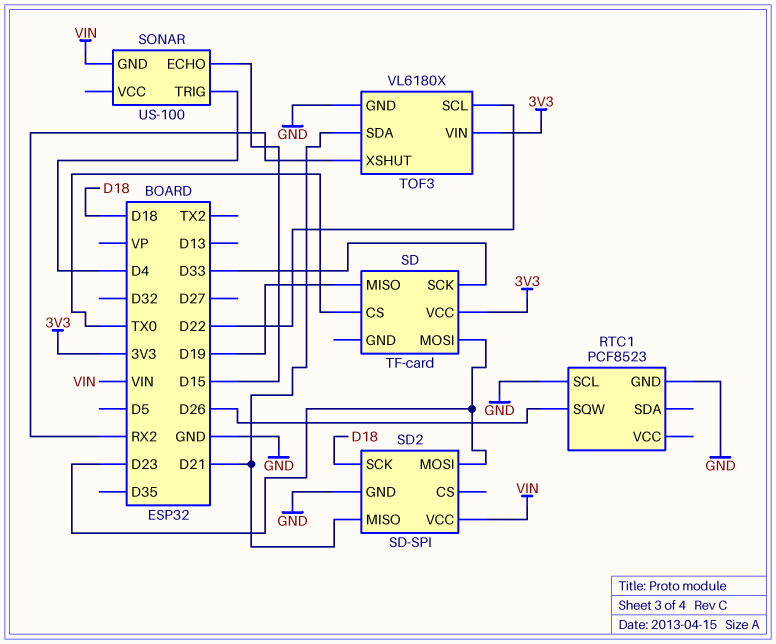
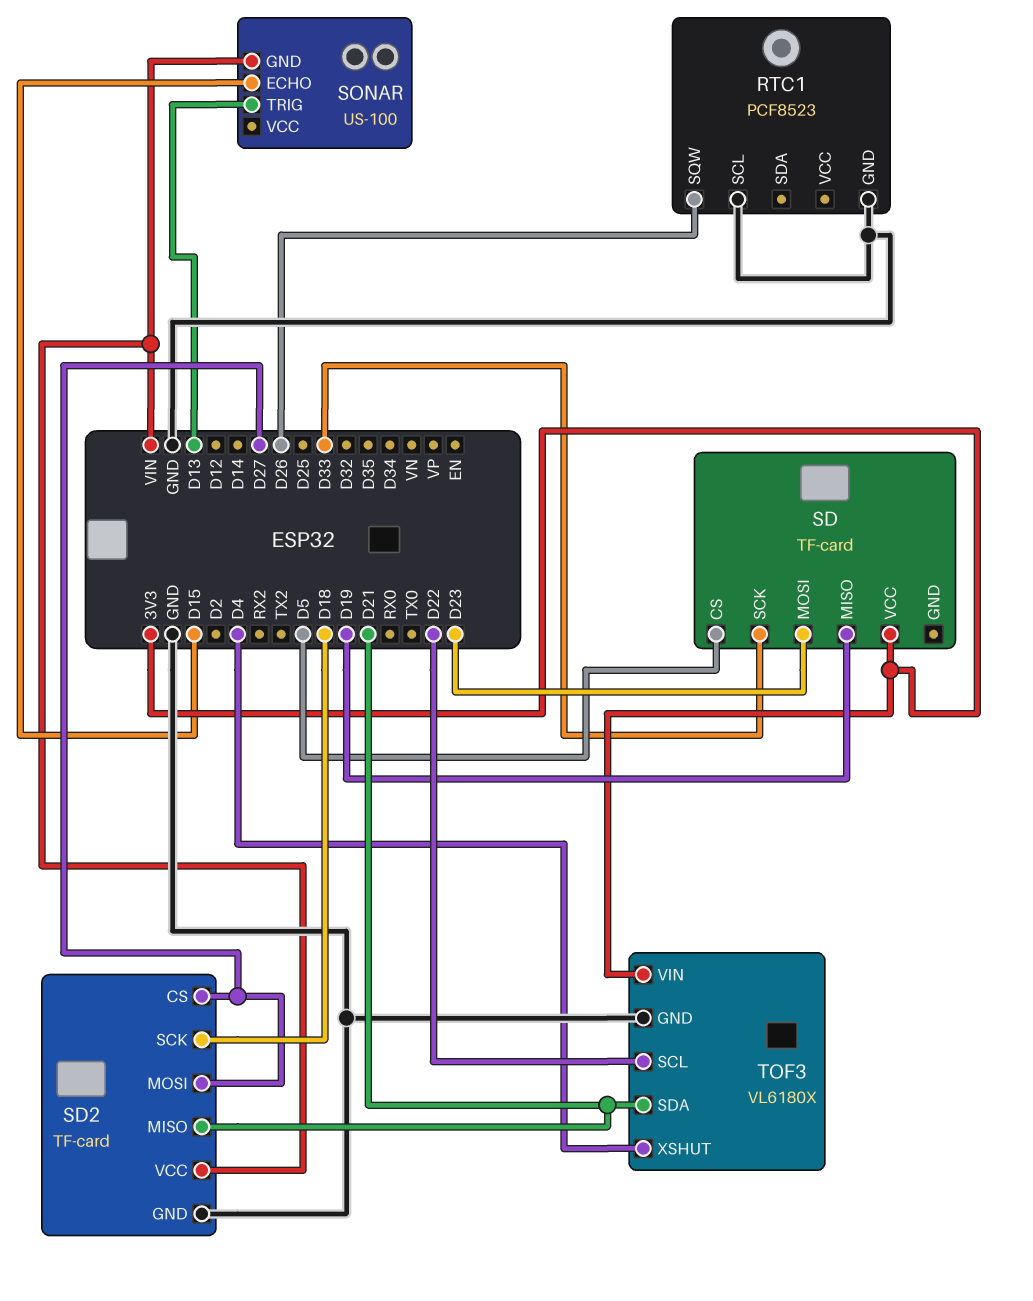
SD pin CS: TX0 -> D5
SD2: SD-SPI -> TF-card
SD2 pin CS: none -> D27
SD2 pin MOSI: D23 -> D27
SONAR pin TRIG: D4 -> D13
TOF3 pin XSHUT: RX2 -> D4

